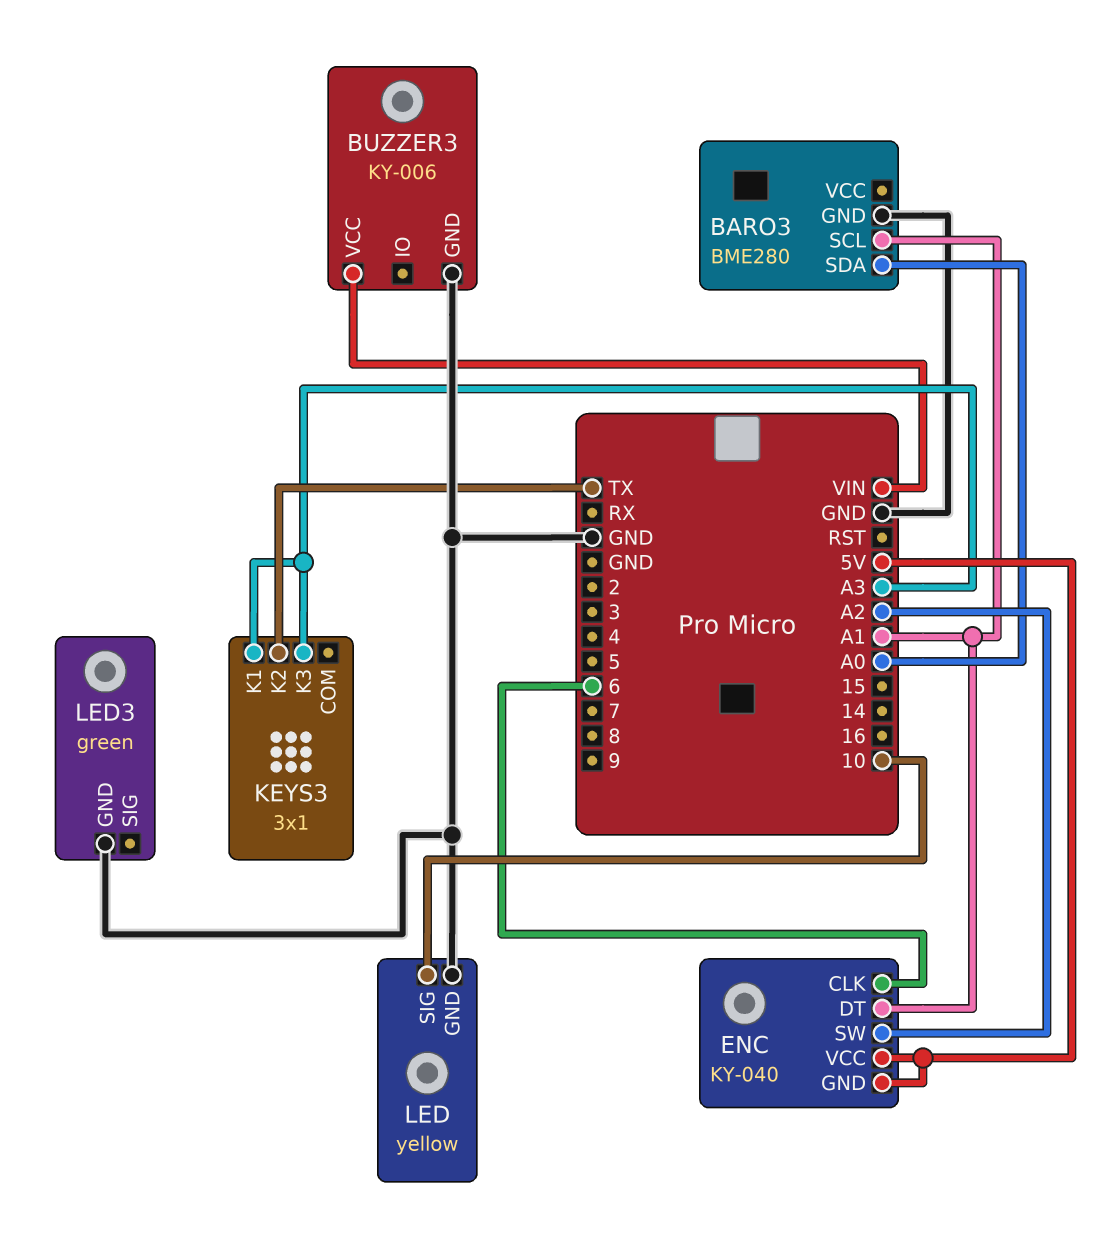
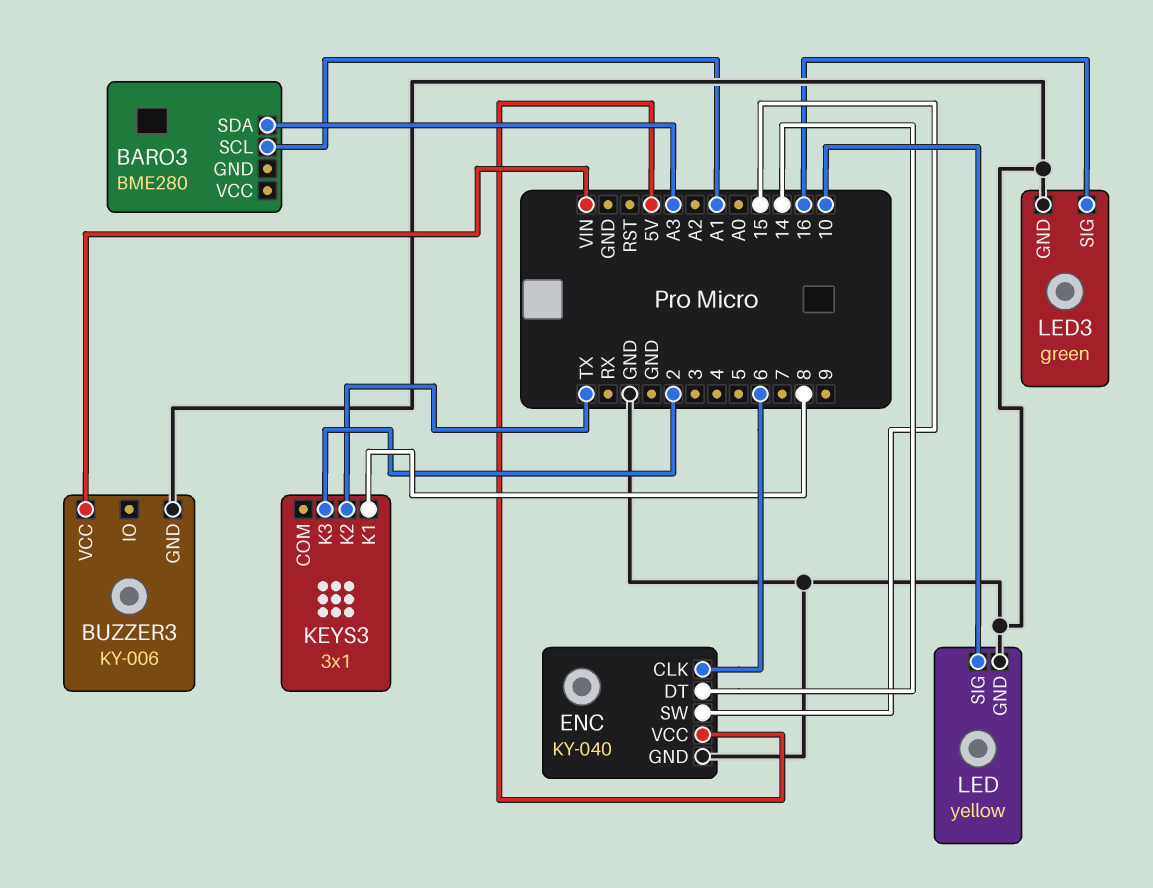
BARO3 pin GND: GND -> none
BARO3 pin SDA: A0 -> A3
ENC pin DT: A1 -> 14
ENC pin GND: 5V -> GND
ENC pin SW: A2 -> 15
KEYS3 pin K1: A3 -> 8
KEYS3 pin K3: A3 -> 2
LED3 pin SIG: none -> 16

